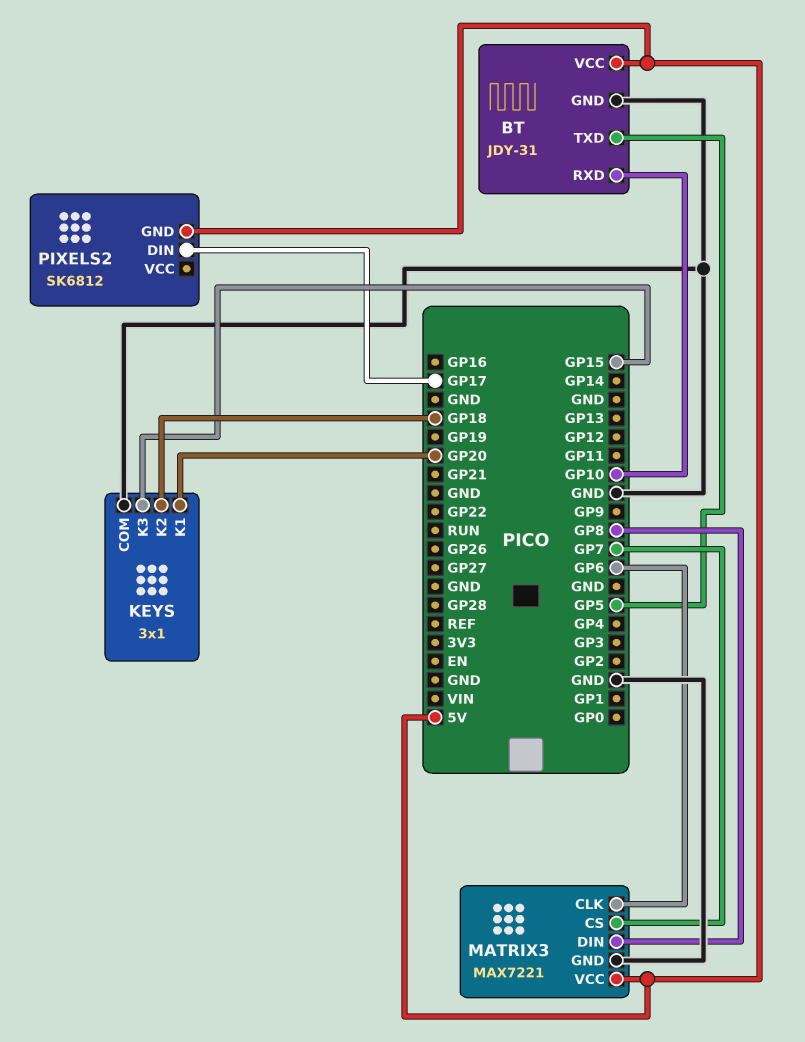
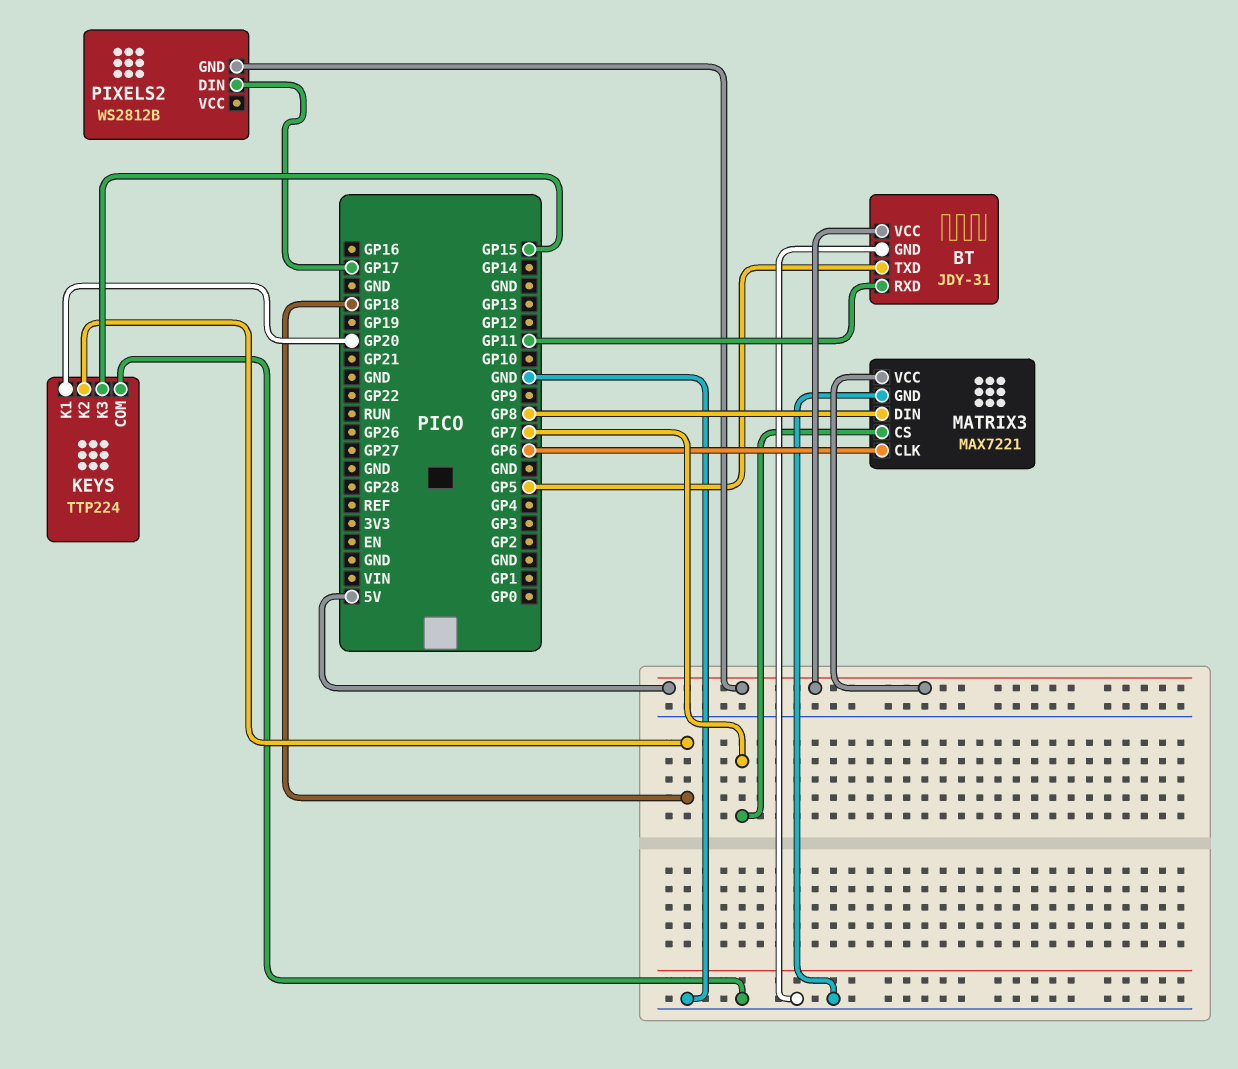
BT pin RXD: GP10 -> GP11
KEYS: 3x1 -> TTP224
PIXELS2: SK6812 -> WS2812B

